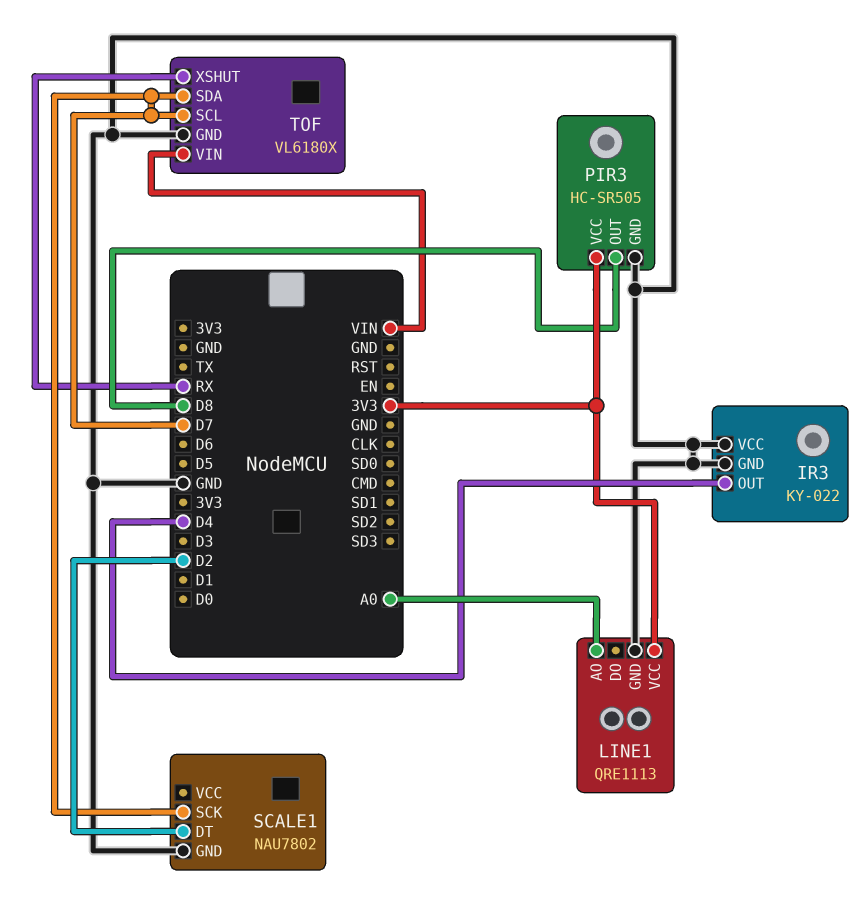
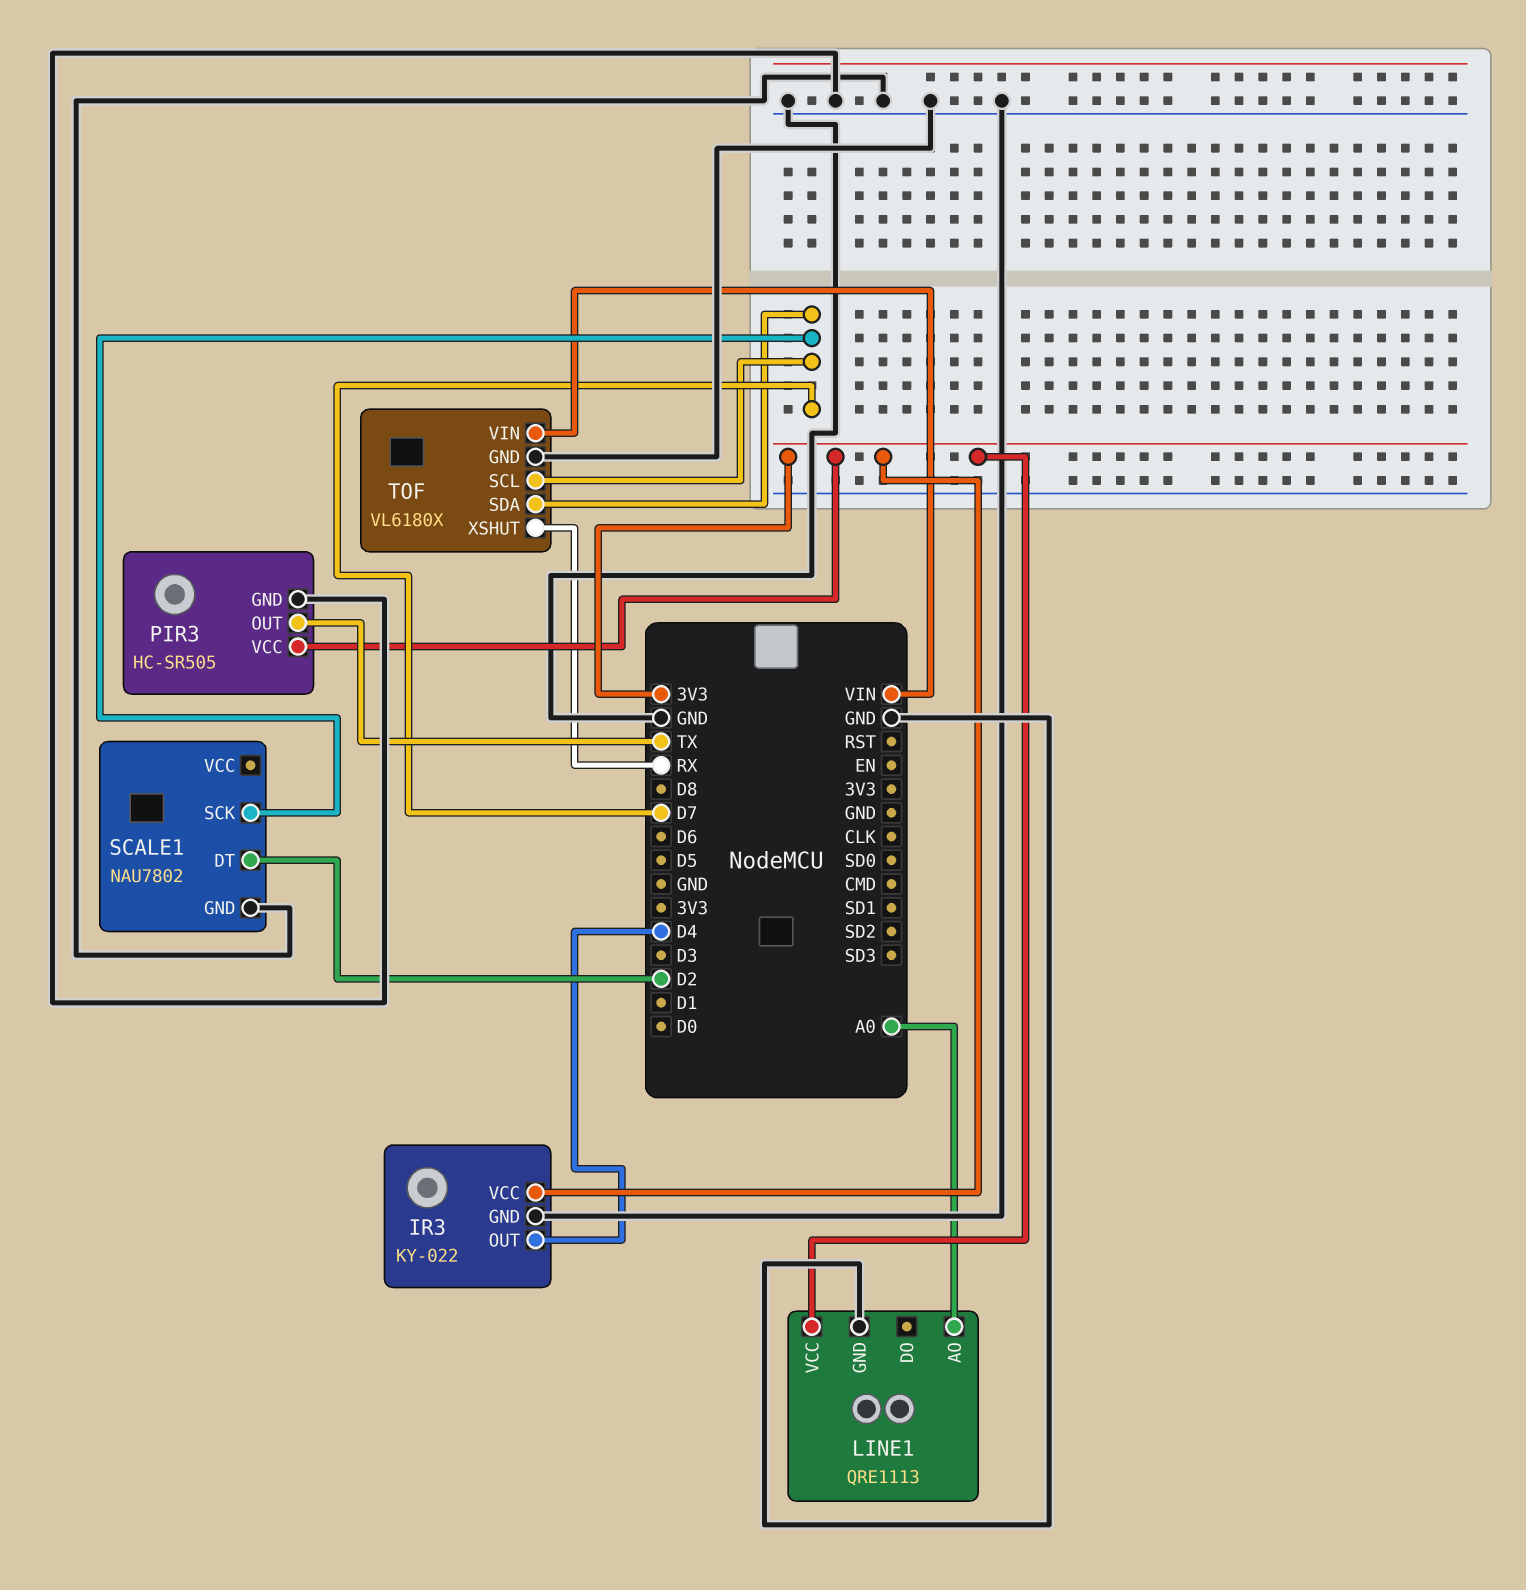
IR3 pin VCC: GND -> 3V3
PIR3 pin OUT: D8 -> TX

